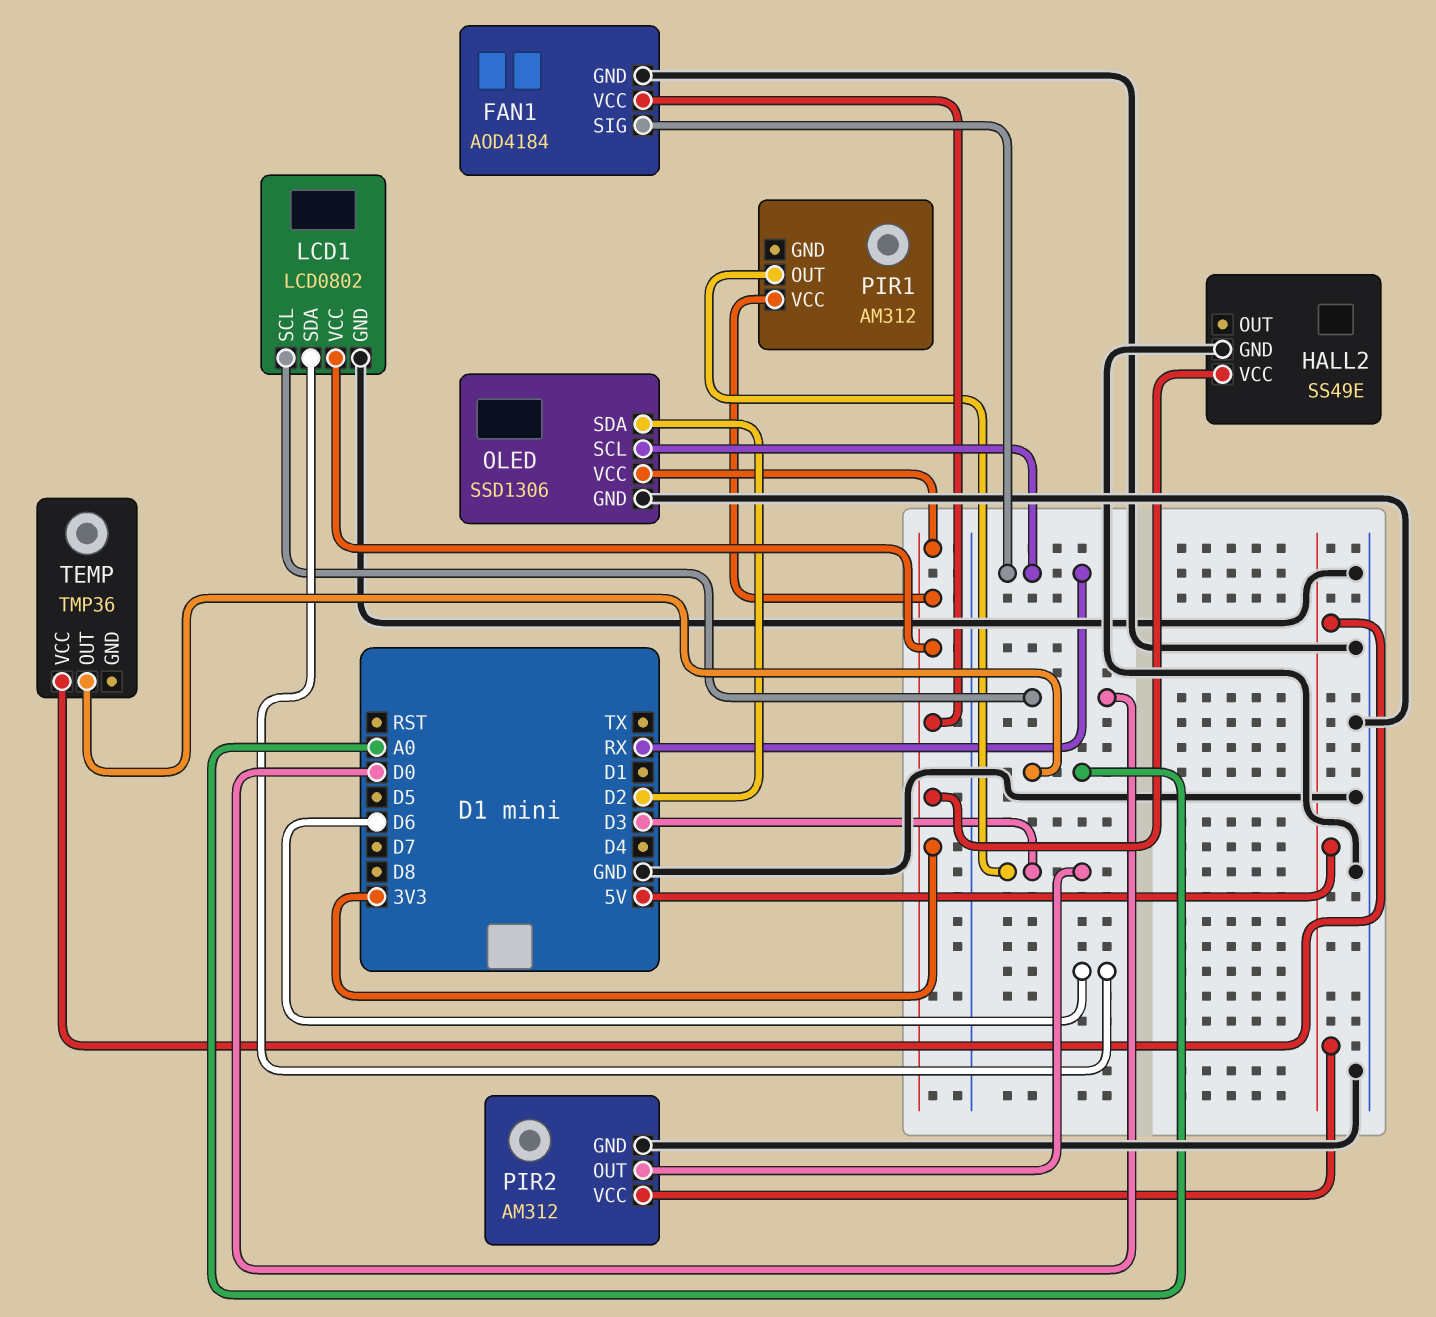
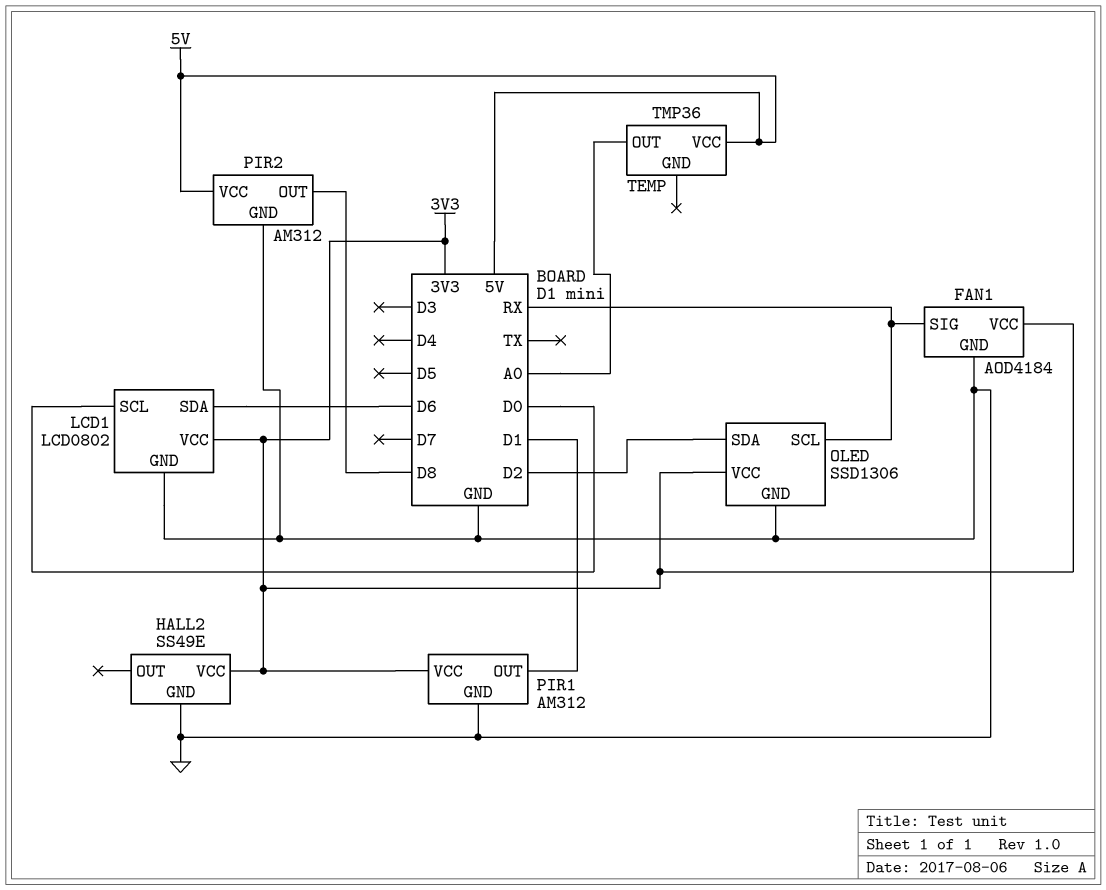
PIR1 pin GND: none -> GND
PIR1 pin OUT: D3 -> D1
PIR2 pin OUT: D3 -> D8

